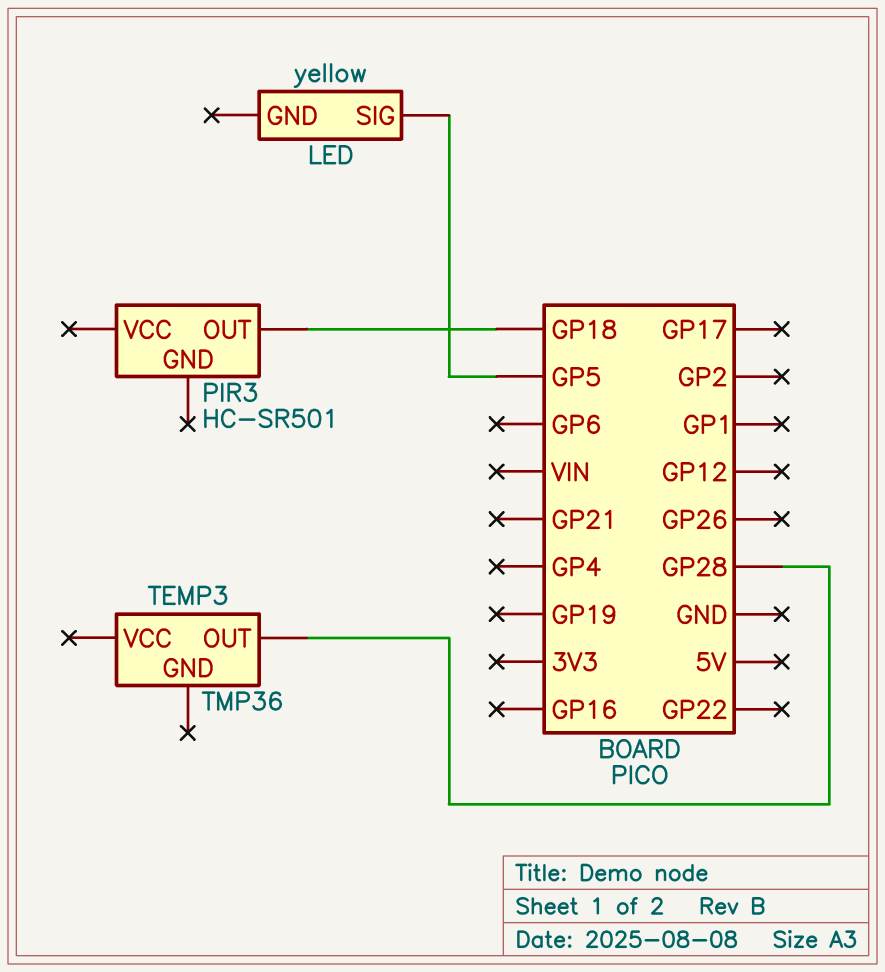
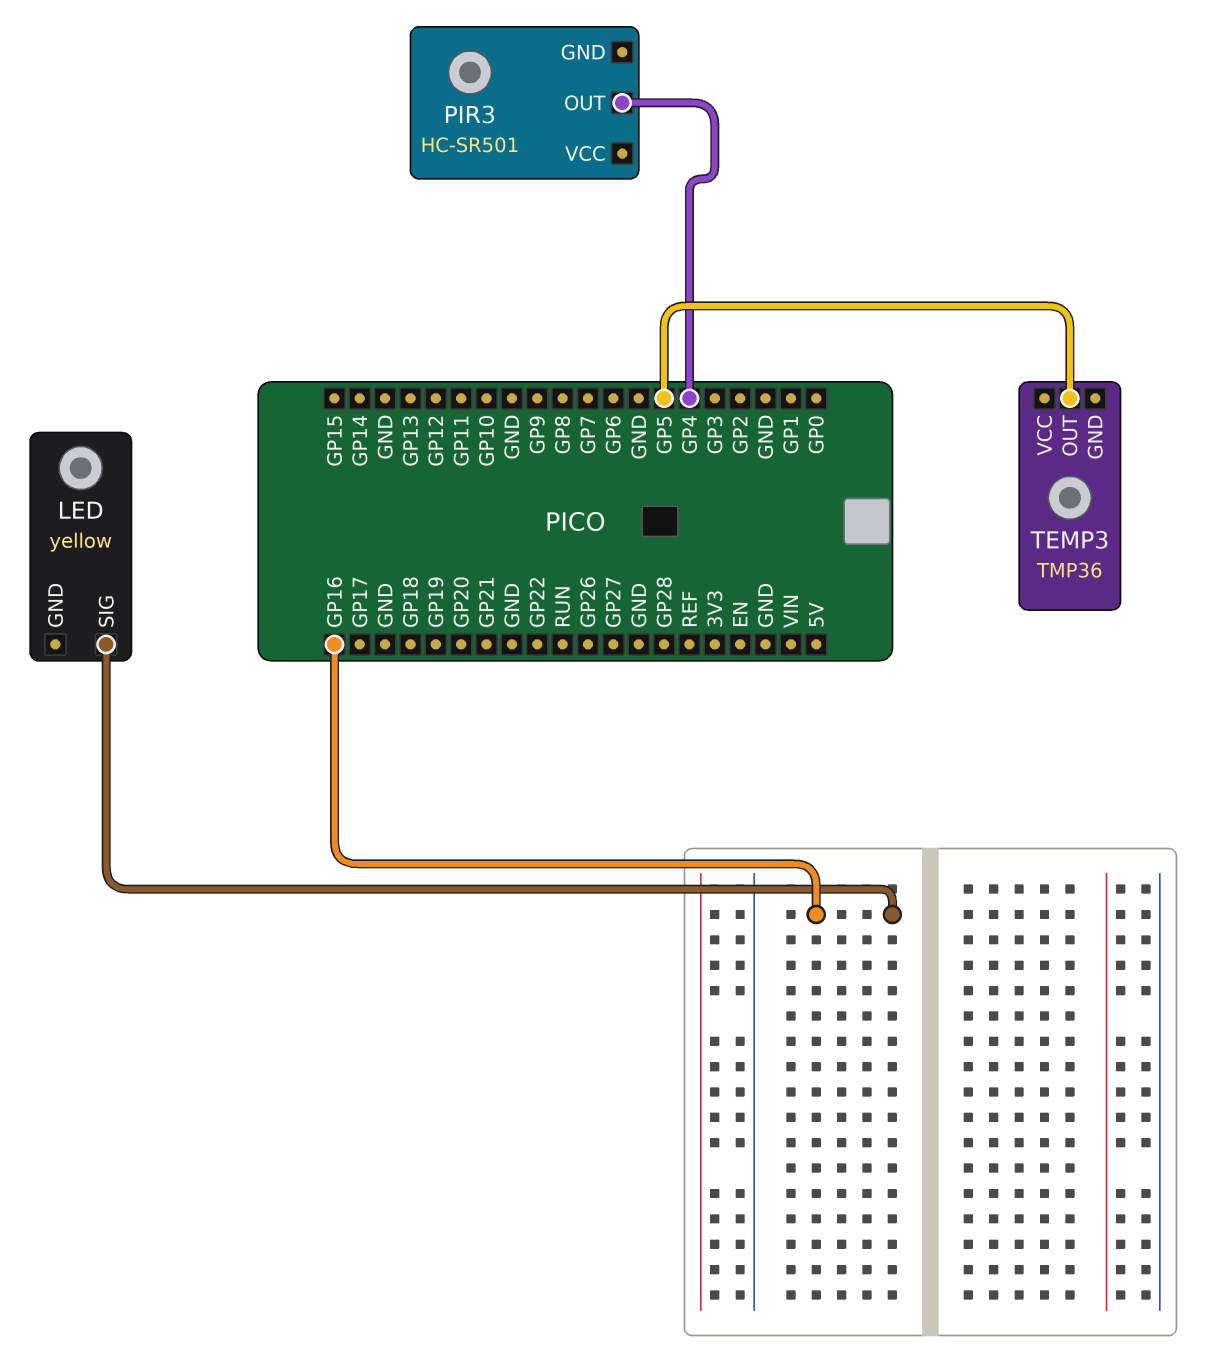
LED pin SIG: GP5 -> GP16
PIR3 pin OUT: GP18 -> GP4
TEMP3 pin OUT: GP28 -> GP5

